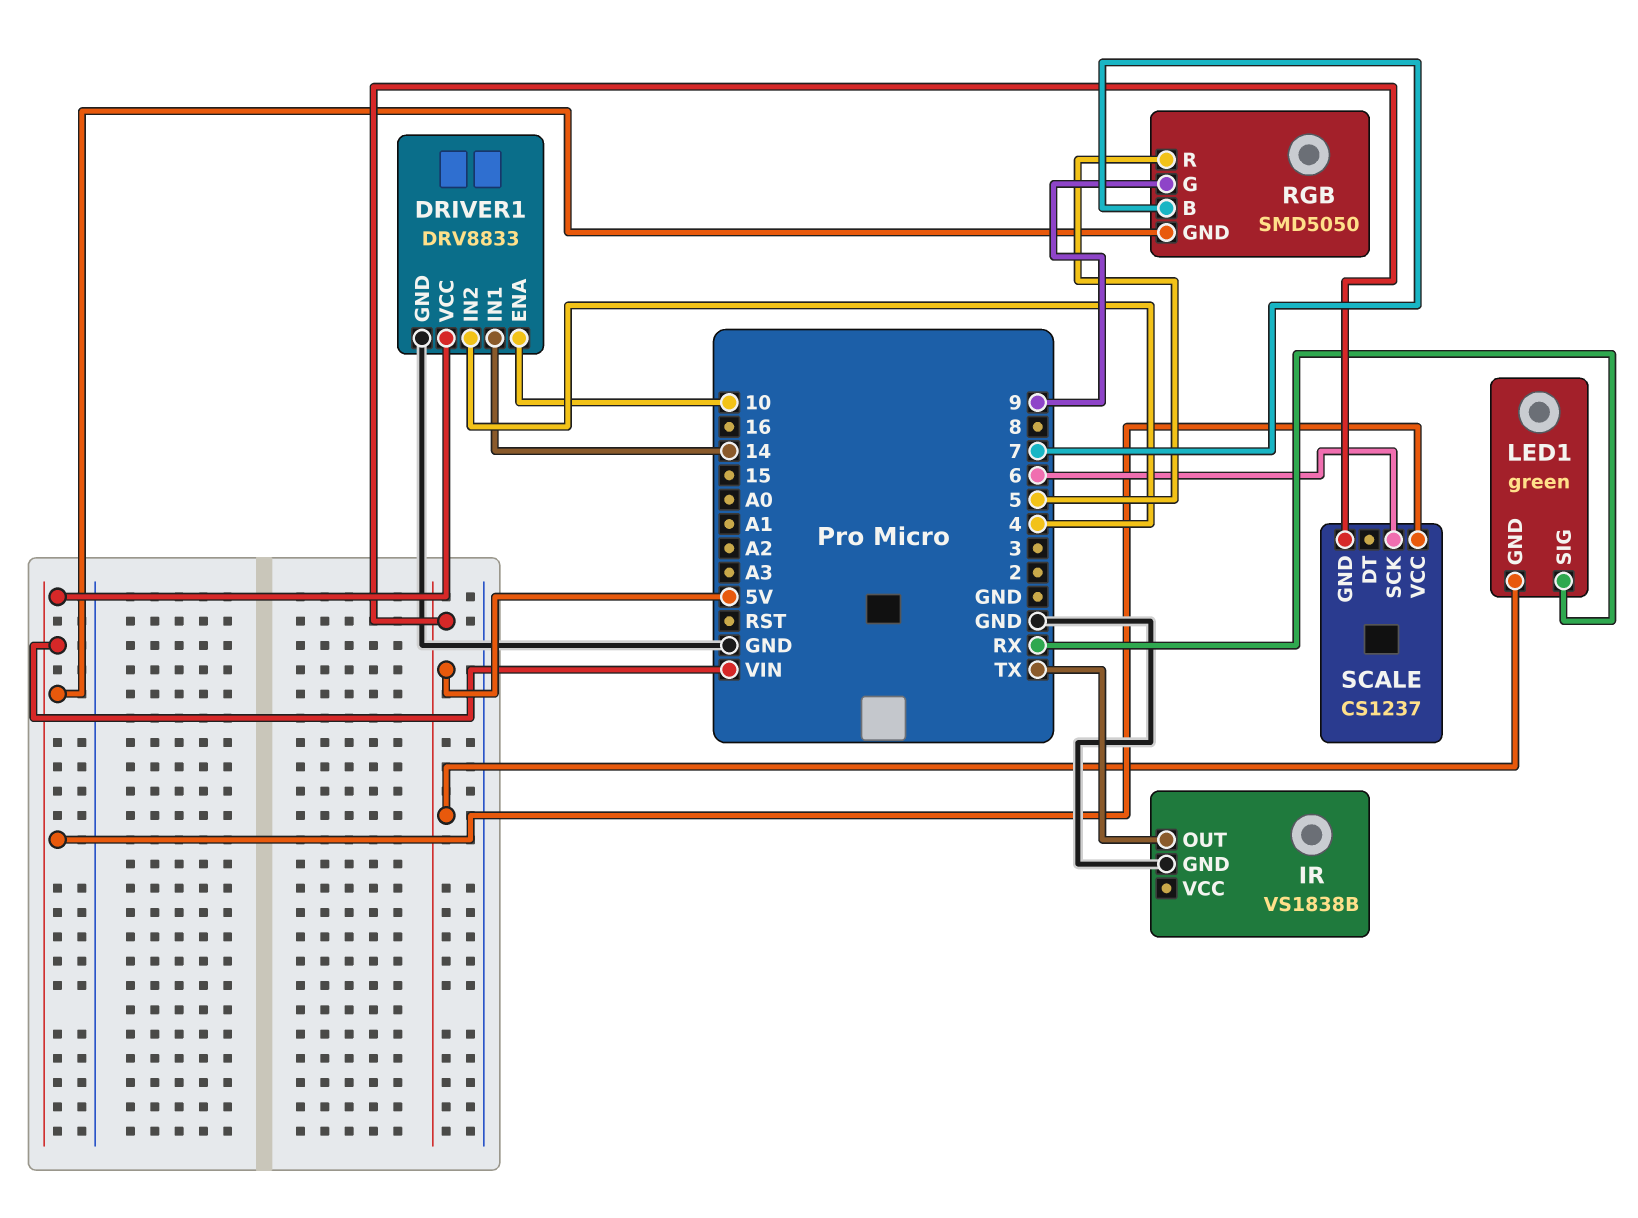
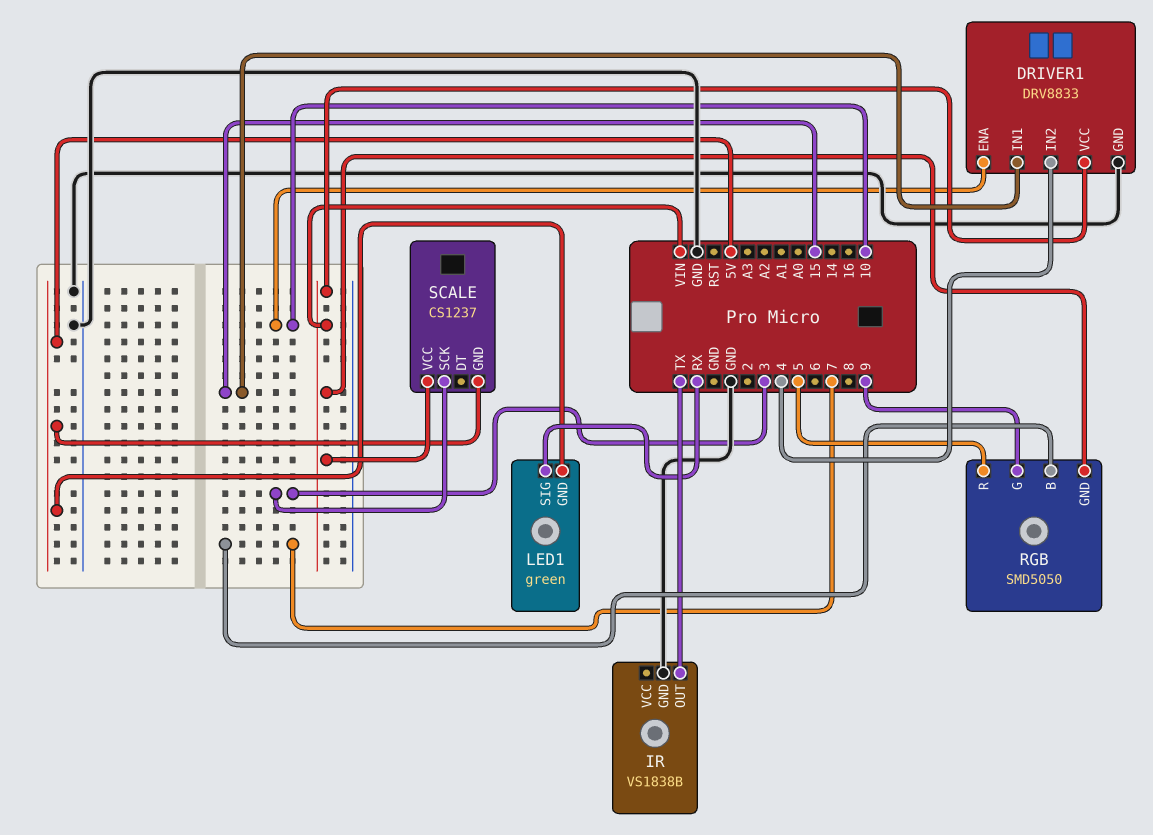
DRIVER1 pin IN1: 14 -> 15
SCALE pin SCK: 6 -> 3

